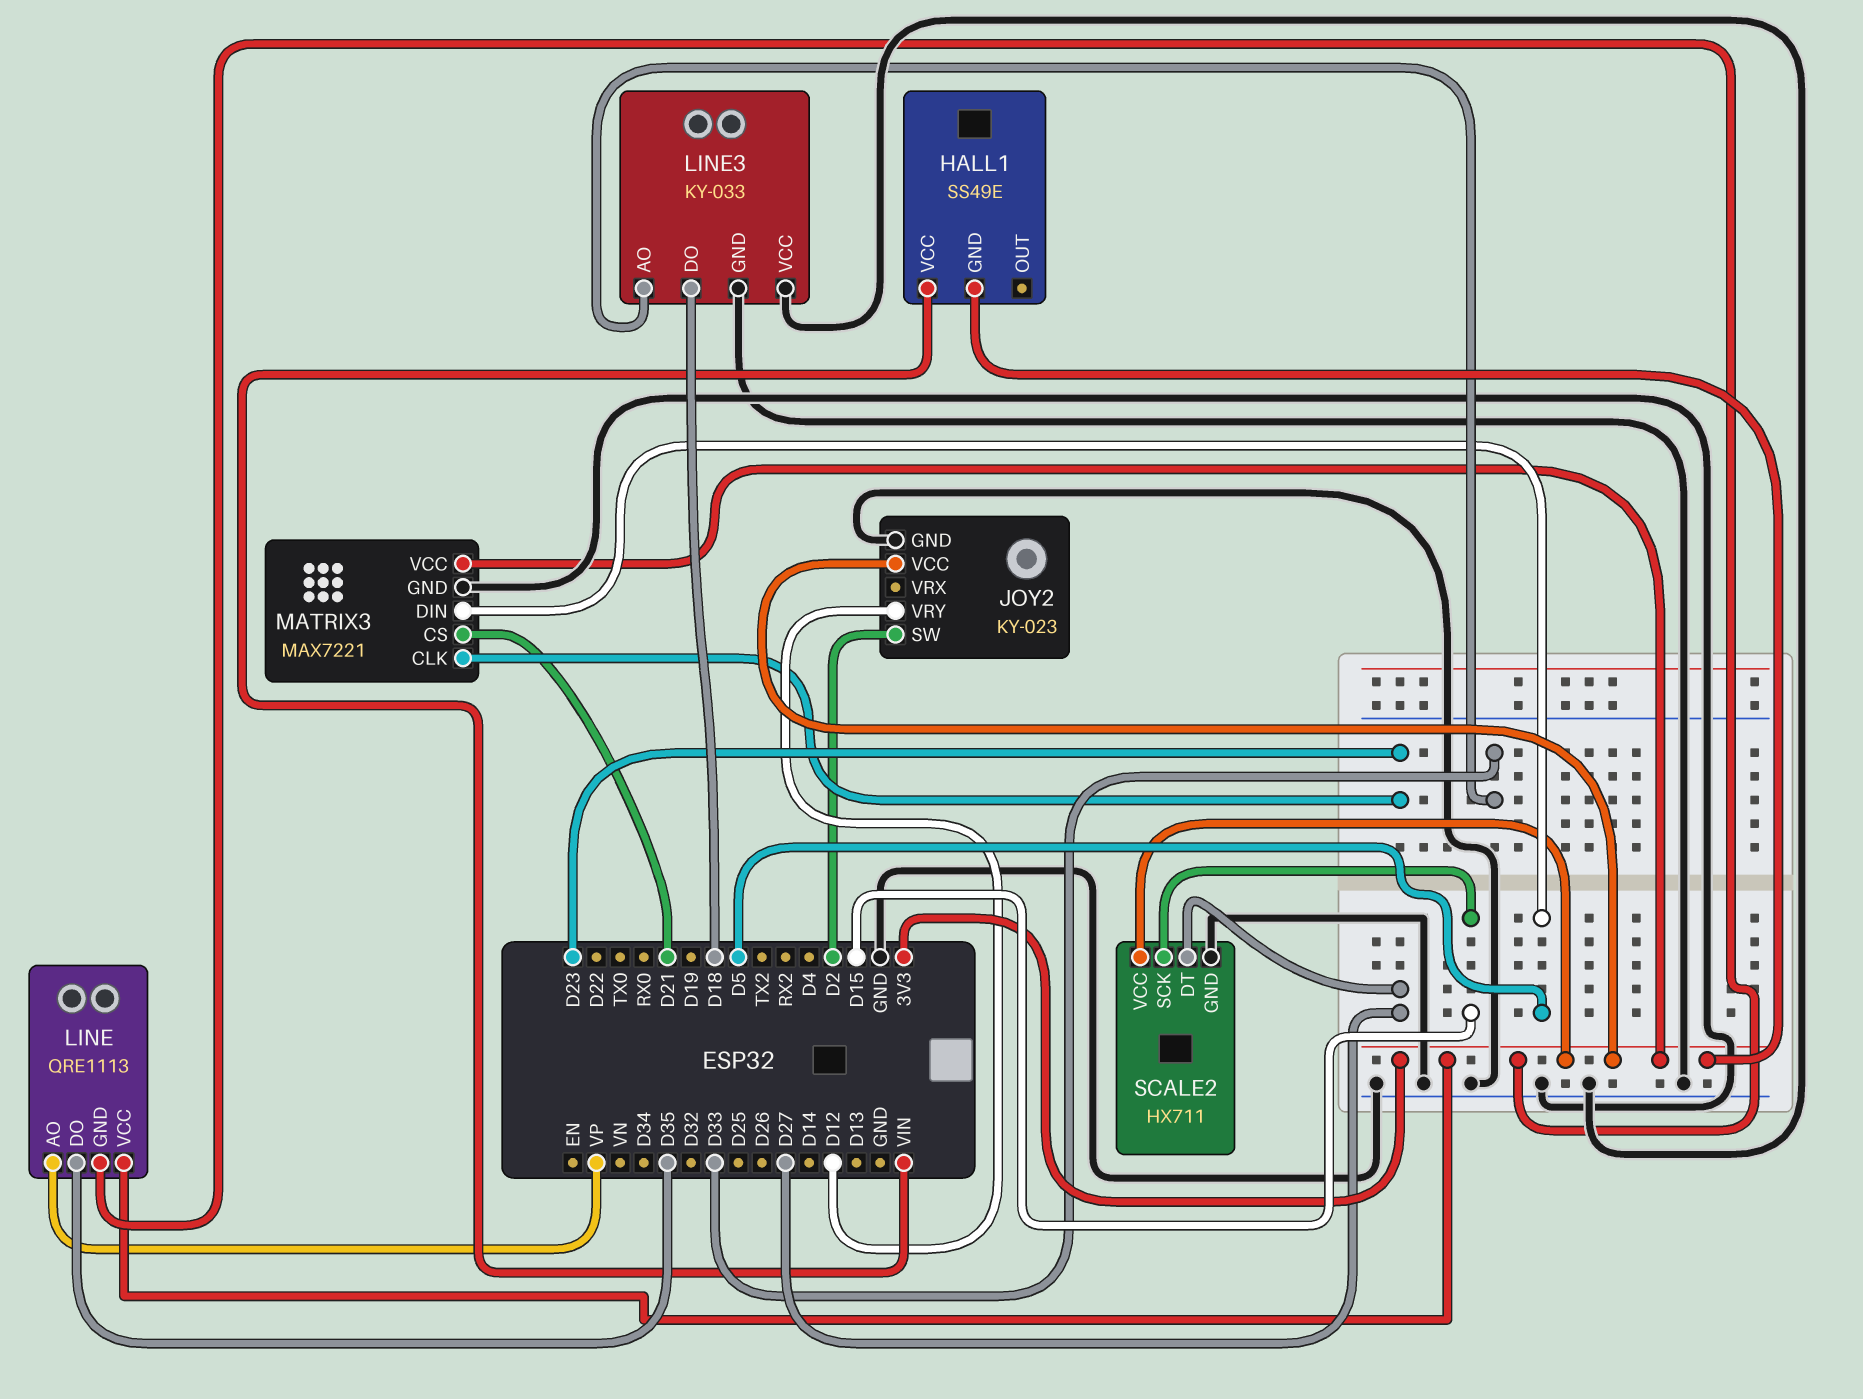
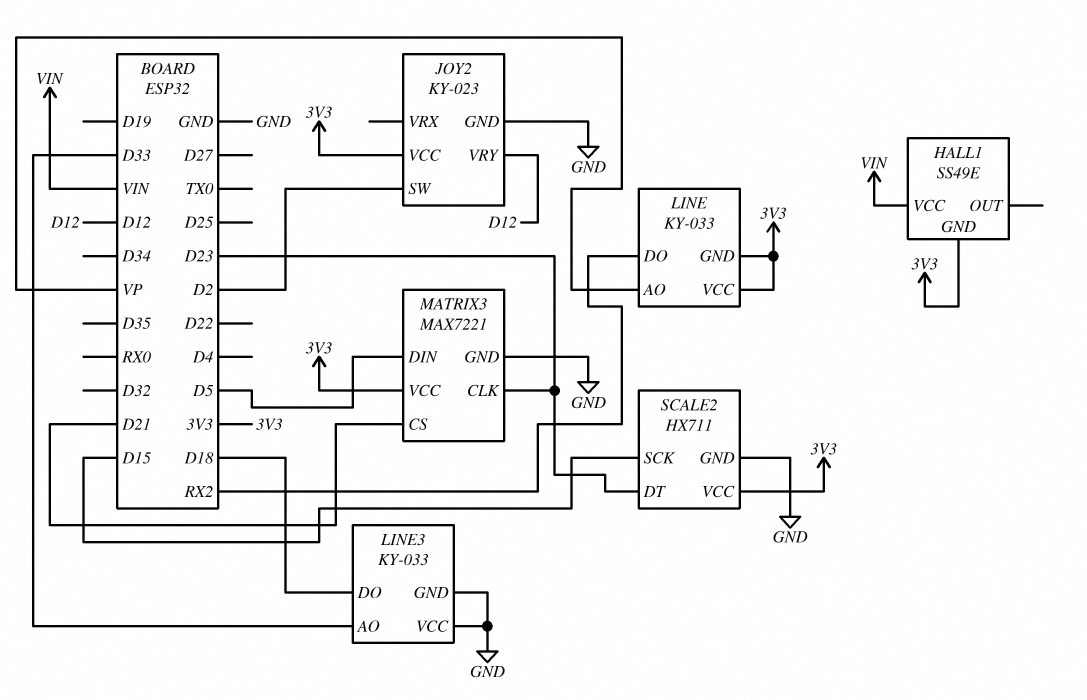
LINE: QRE1113 -> KY-033
LINE pin DO: D35 -> RX2
SCALE2 pin DT: D27 -> D23

